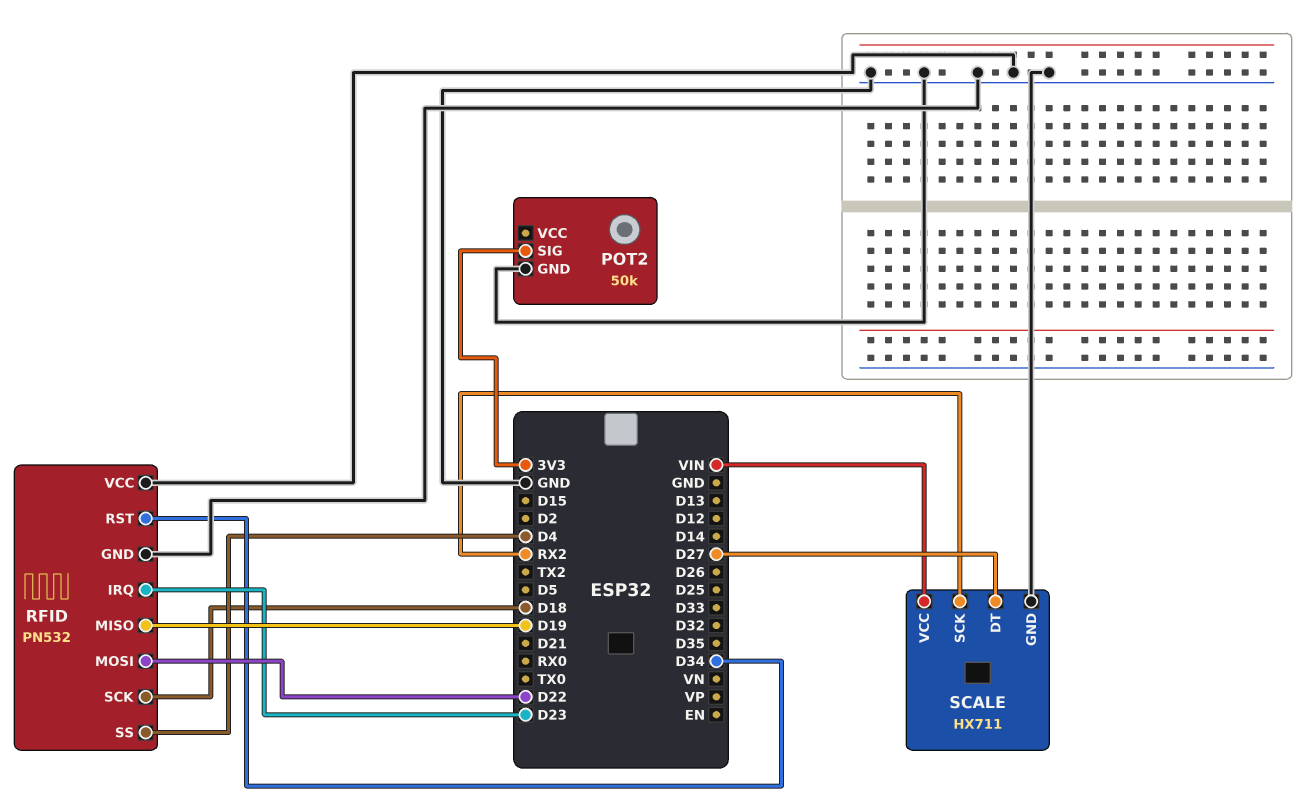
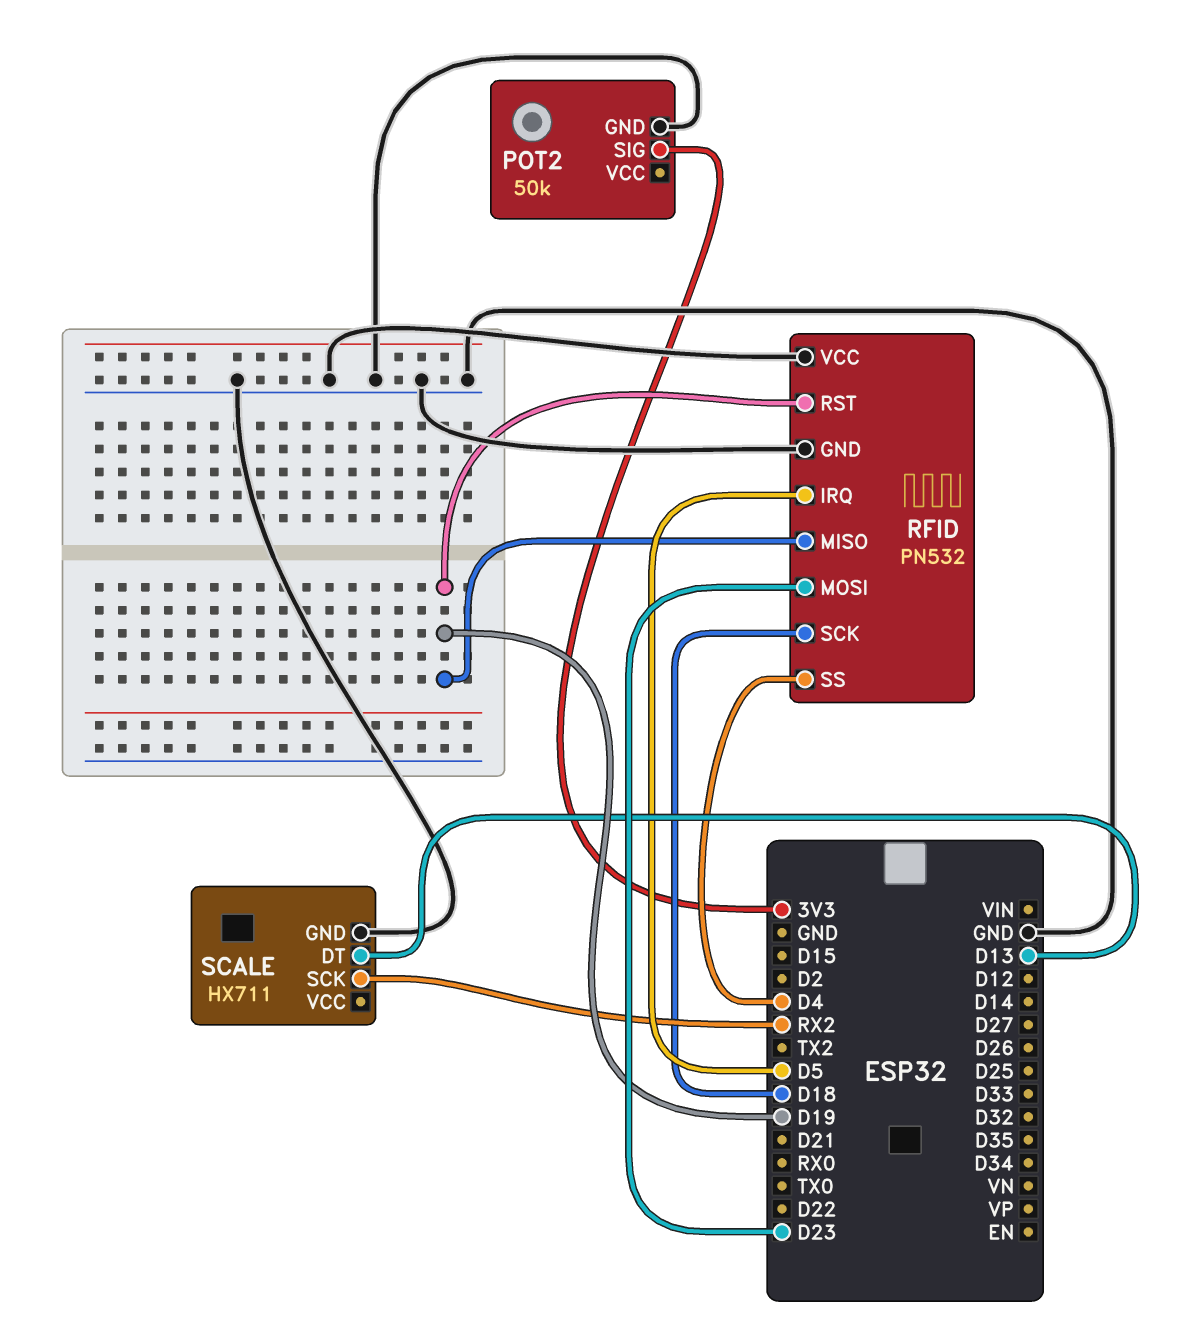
RFID pin IRQ: D23 -> D5
RFID pin MOSI: D22 -> D23
RFID pin RST: D34 -> D19
SCALE pin DT: D27 -> D13
SCALE pin VCC: VIN -> none

